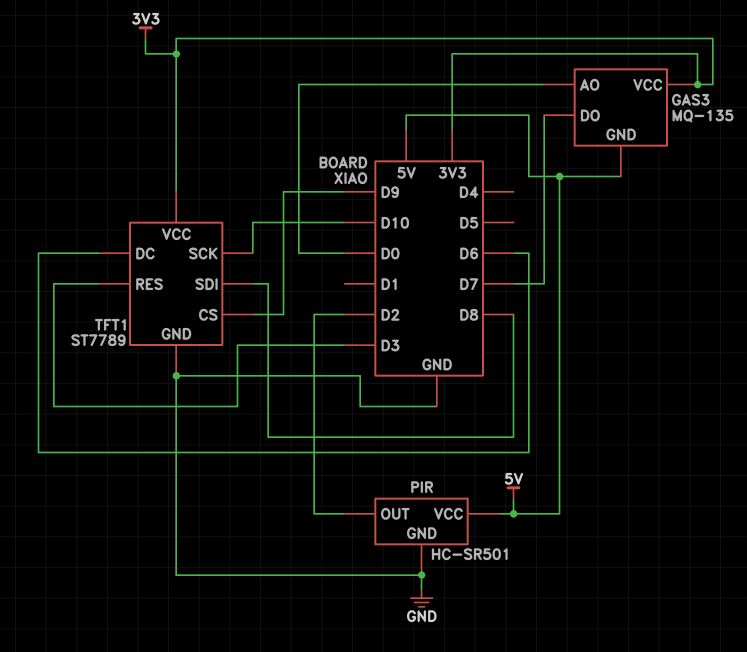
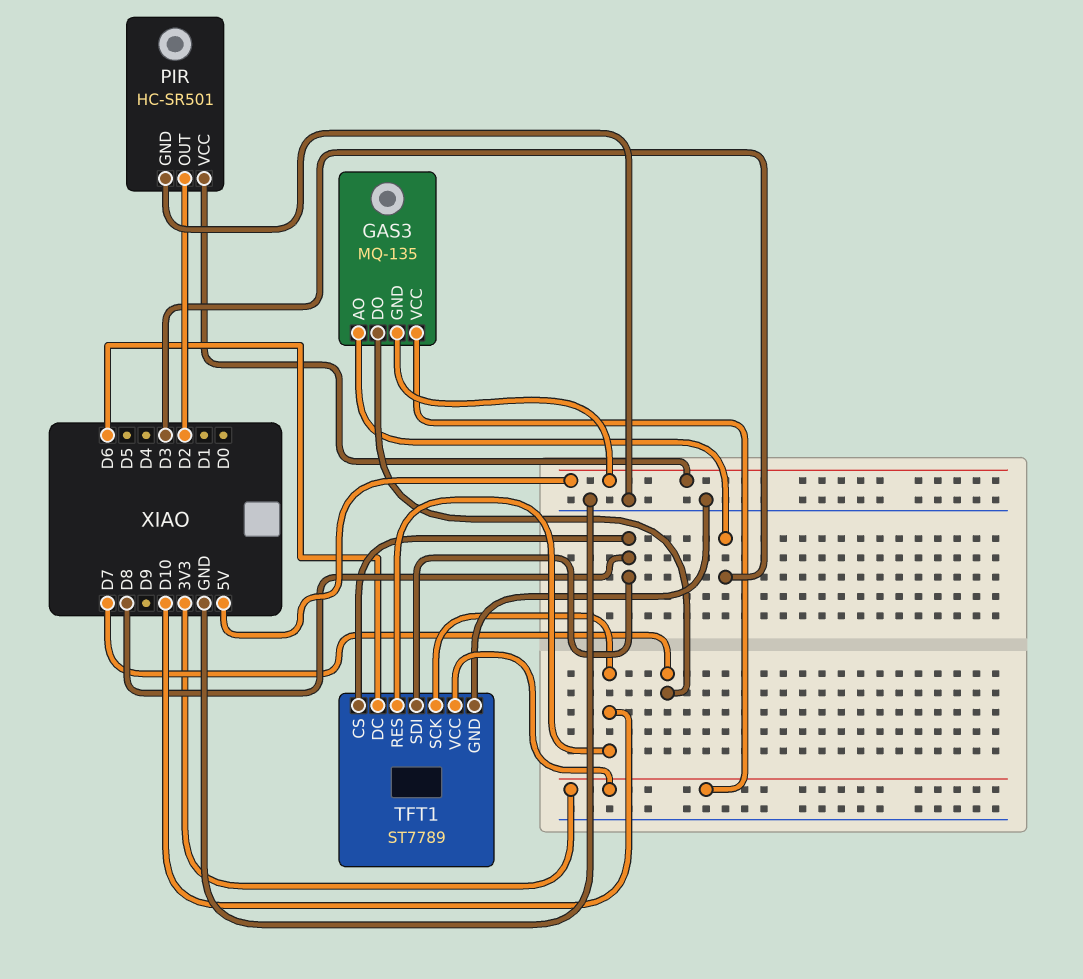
GAS3 pin AO: D0 -> D3
TFT1 pin CS: D9 -> D8
TFT1 pin RES: D3 -> D10

